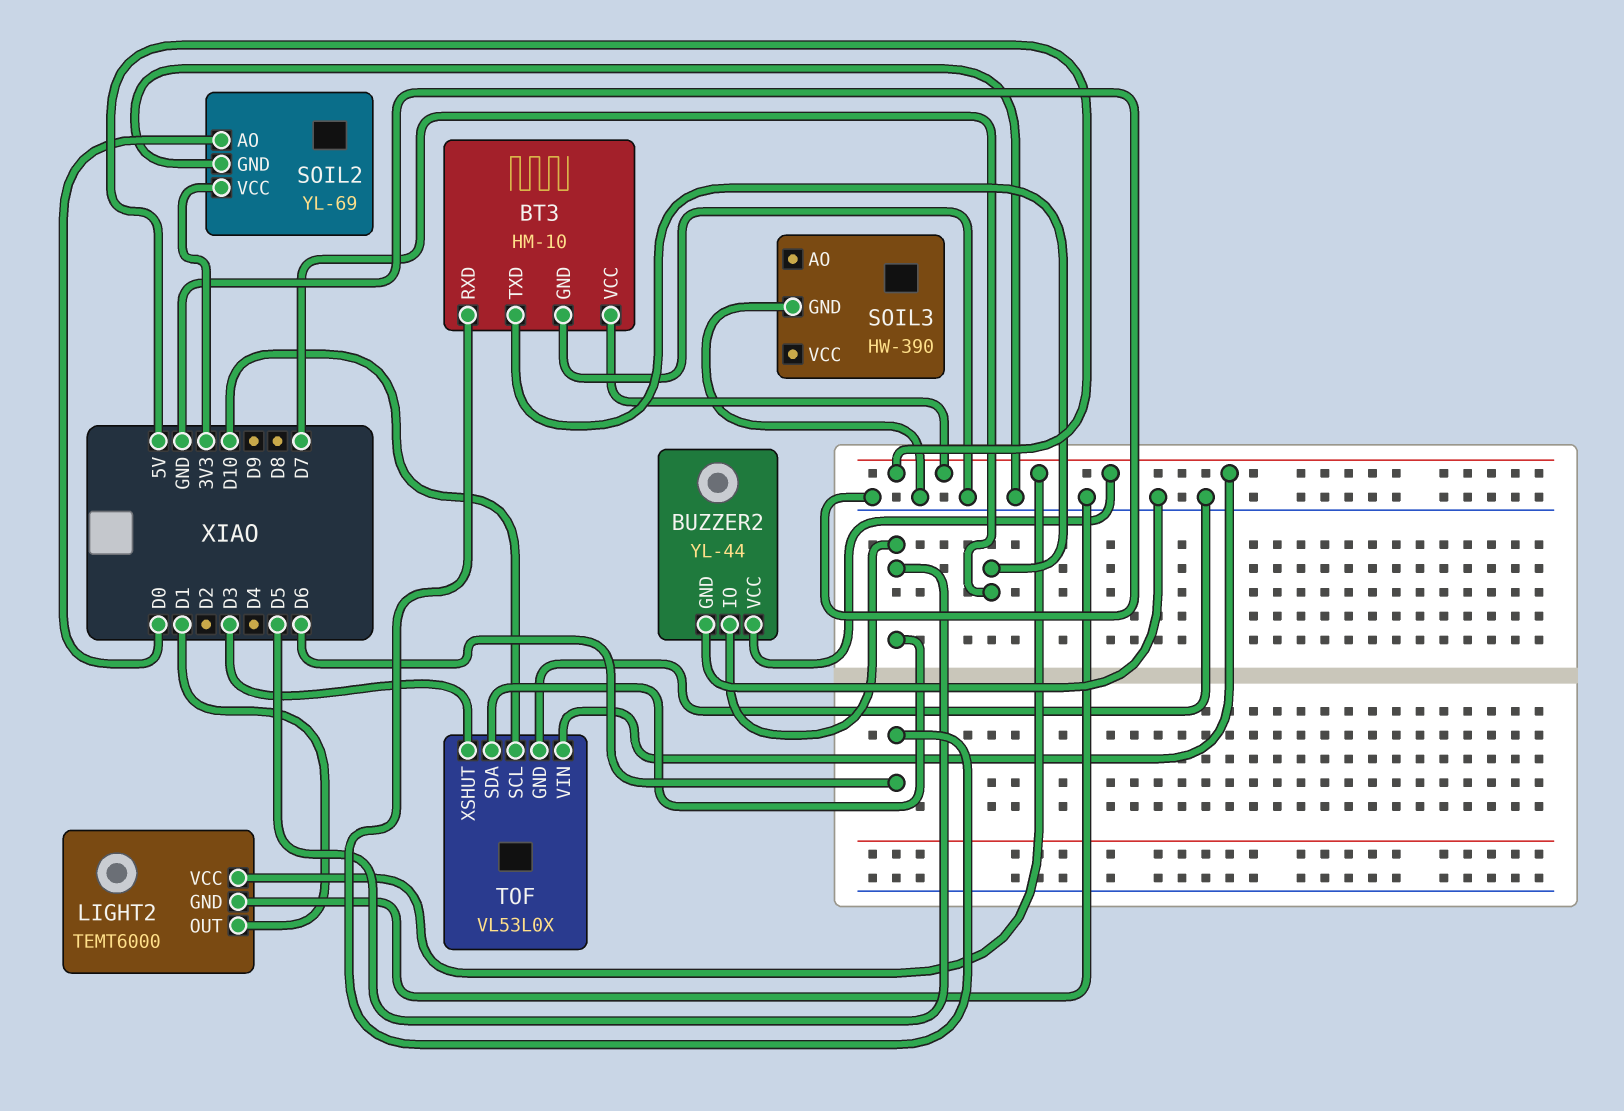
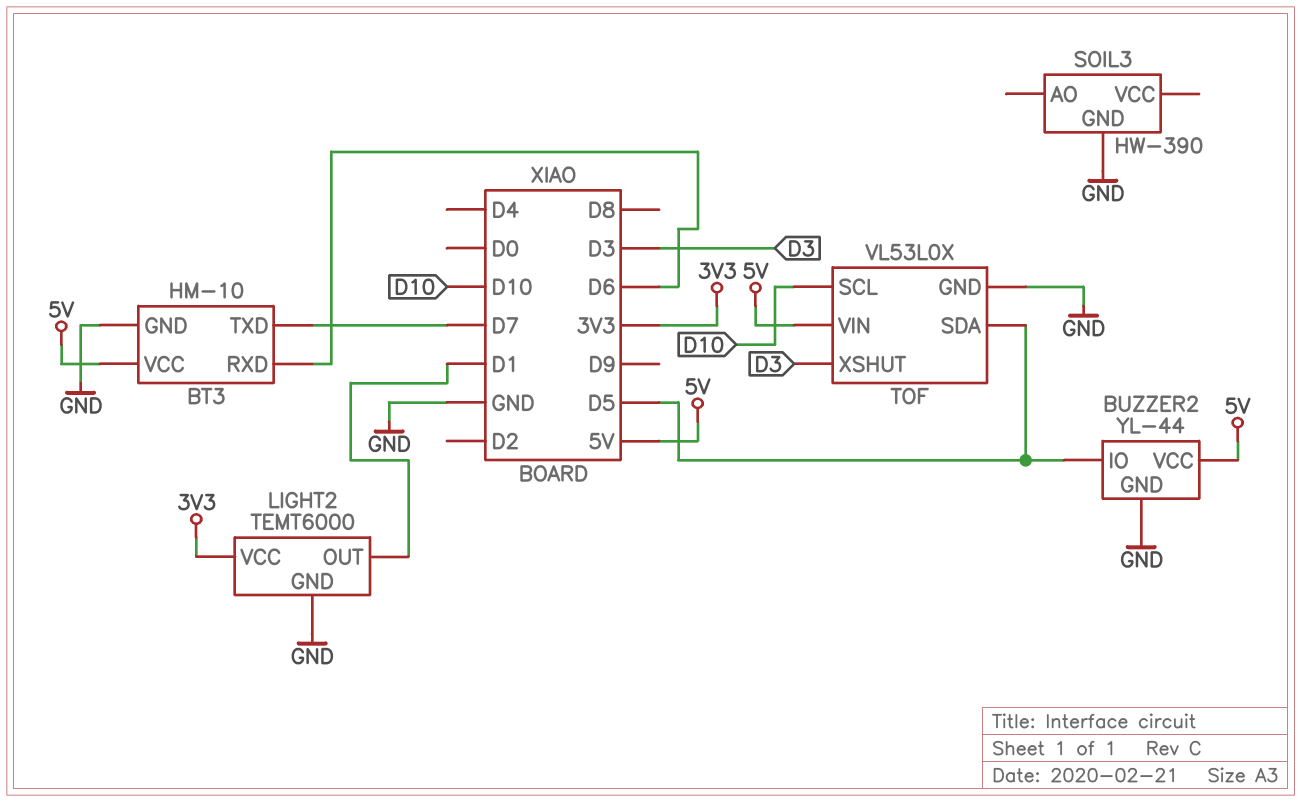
LIGHT2 pin VCC: 5V -> 3V3
SOIL2: YL-69 -> none
SOIL2 pin AO: D0 -> none
SOIL2 pin GND: GND -> none
SOIL2 pin VCC: 3V3 -> none

